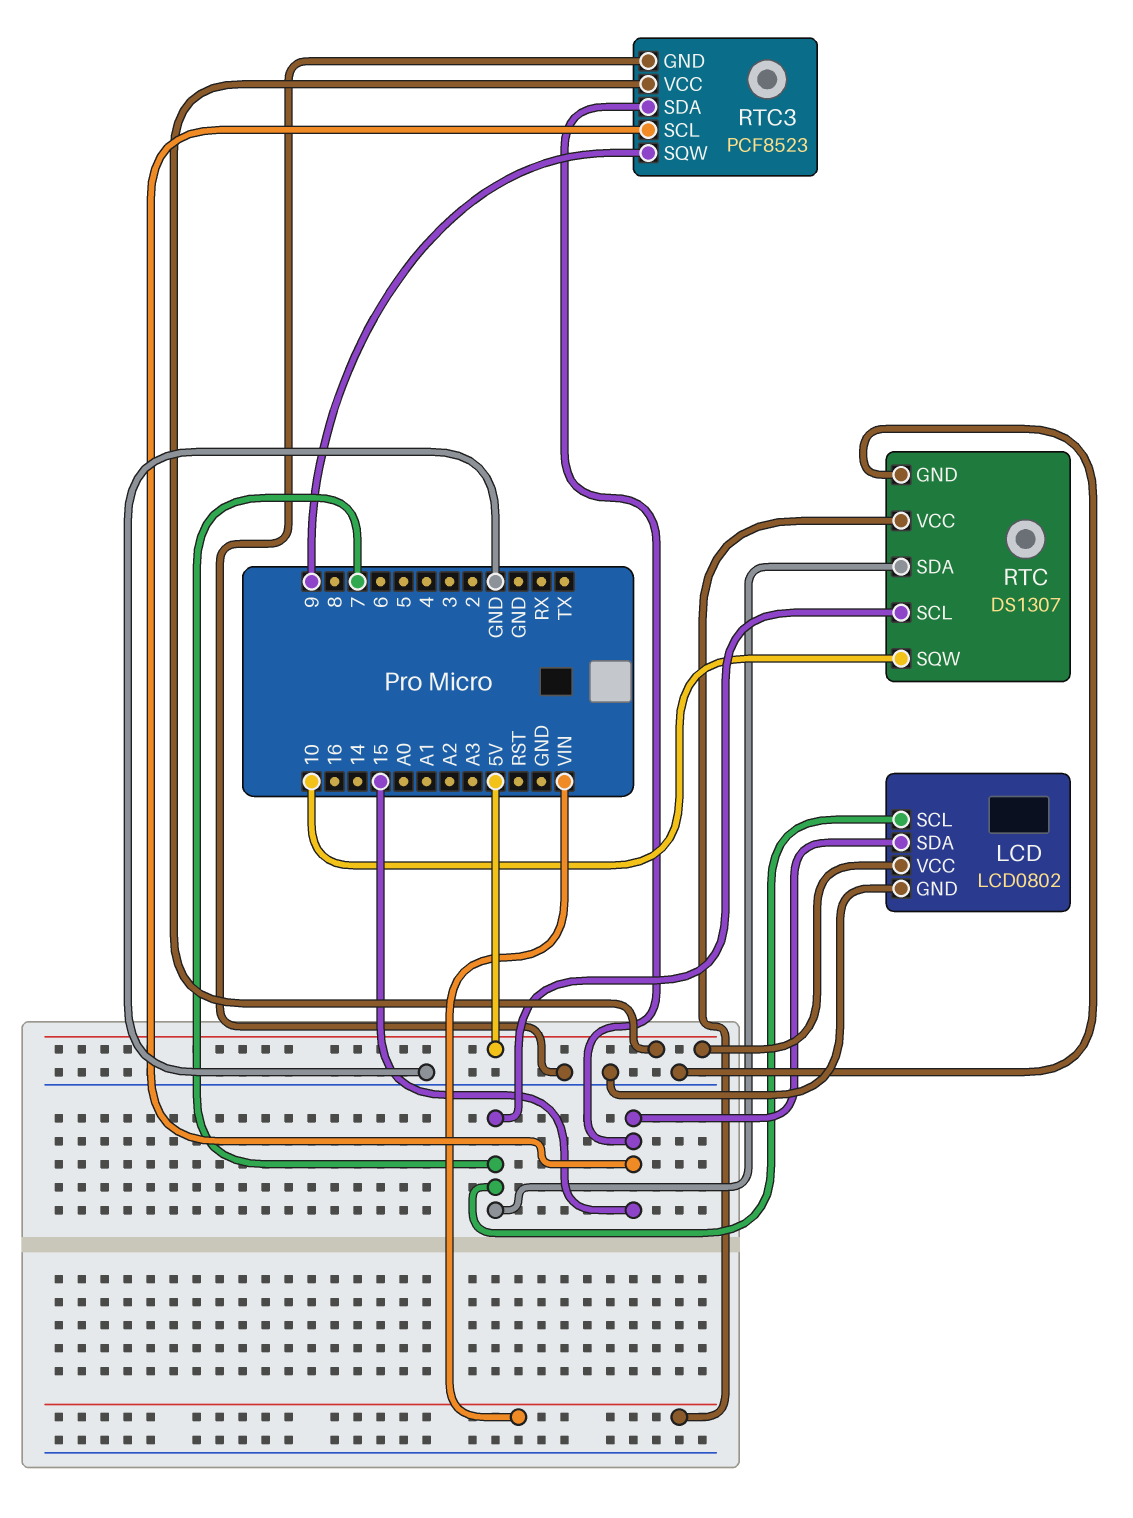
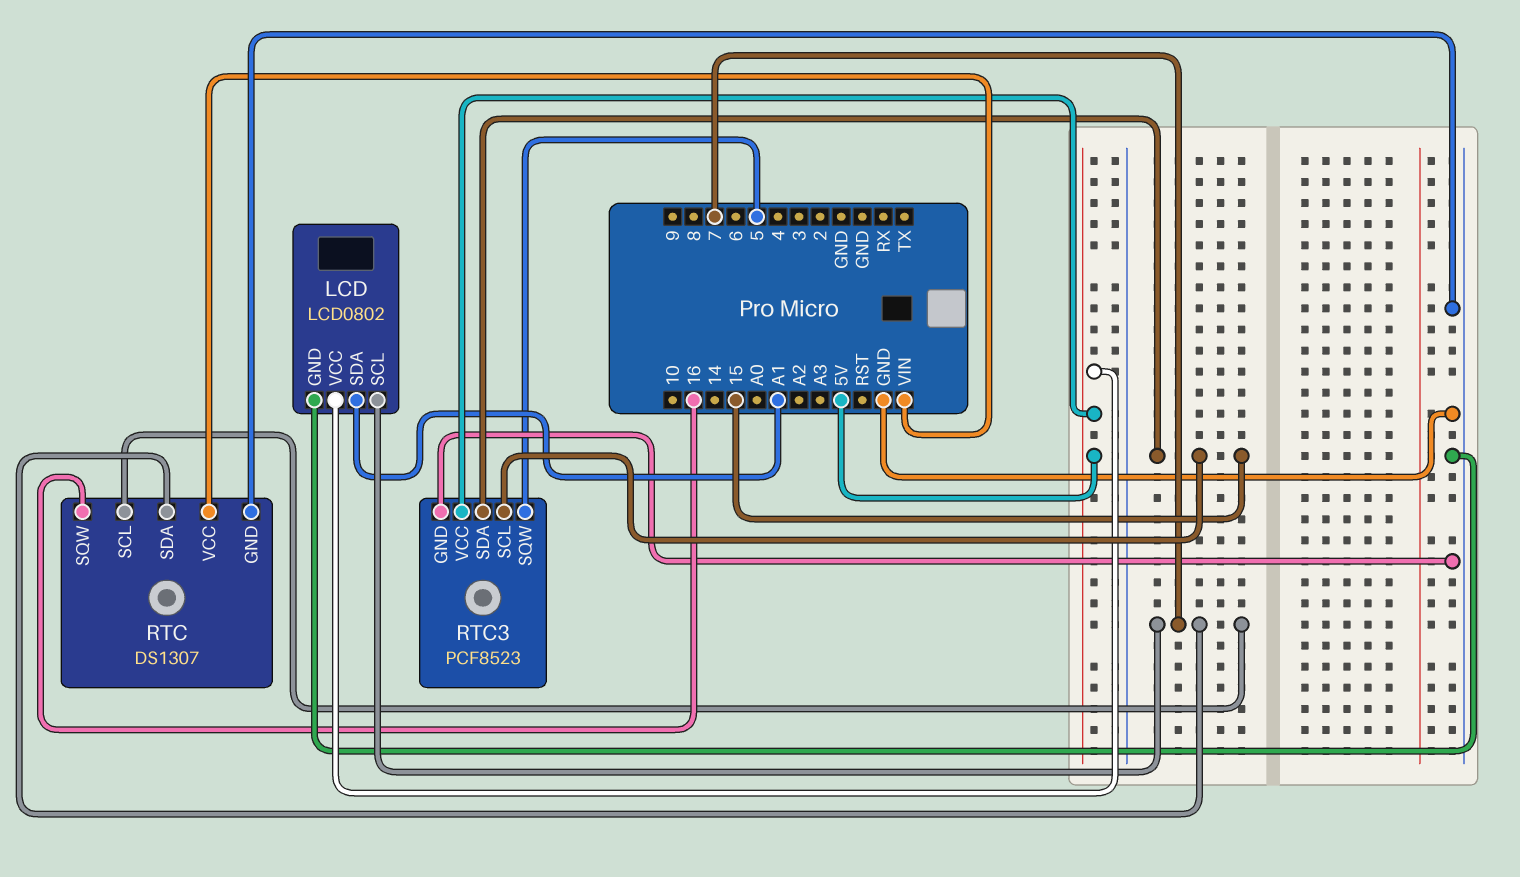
LCD pin SDA: 15 -> A1
RTC pin SQW: 10 -> 16
RTC3 pin SQW: 9 -> 5

